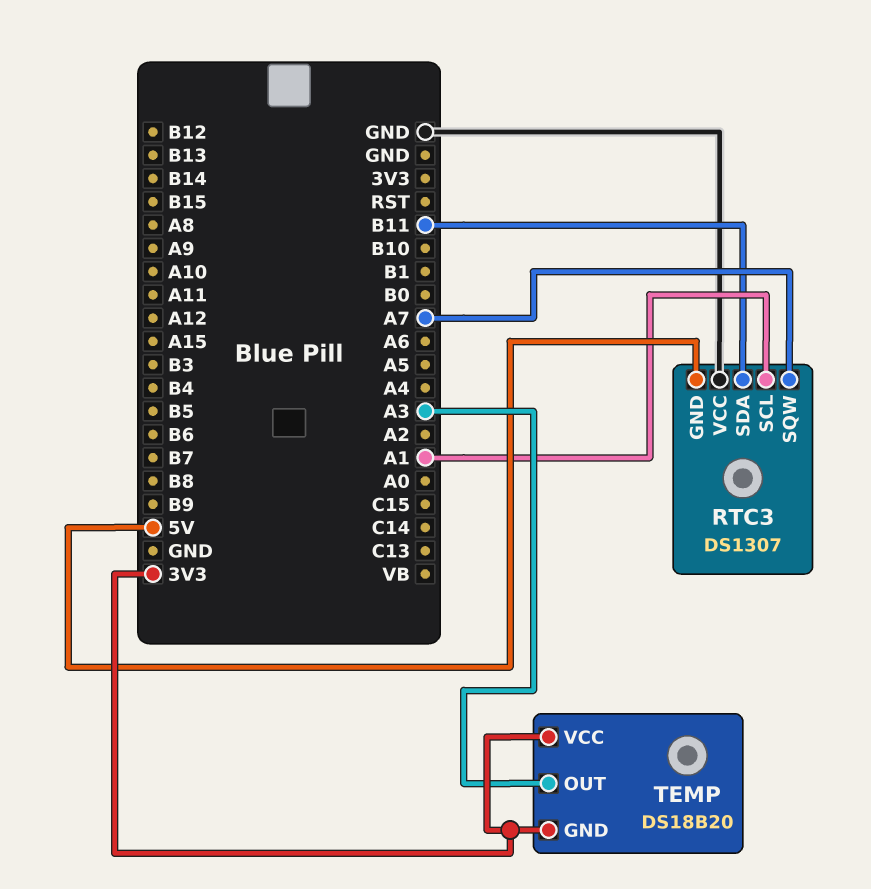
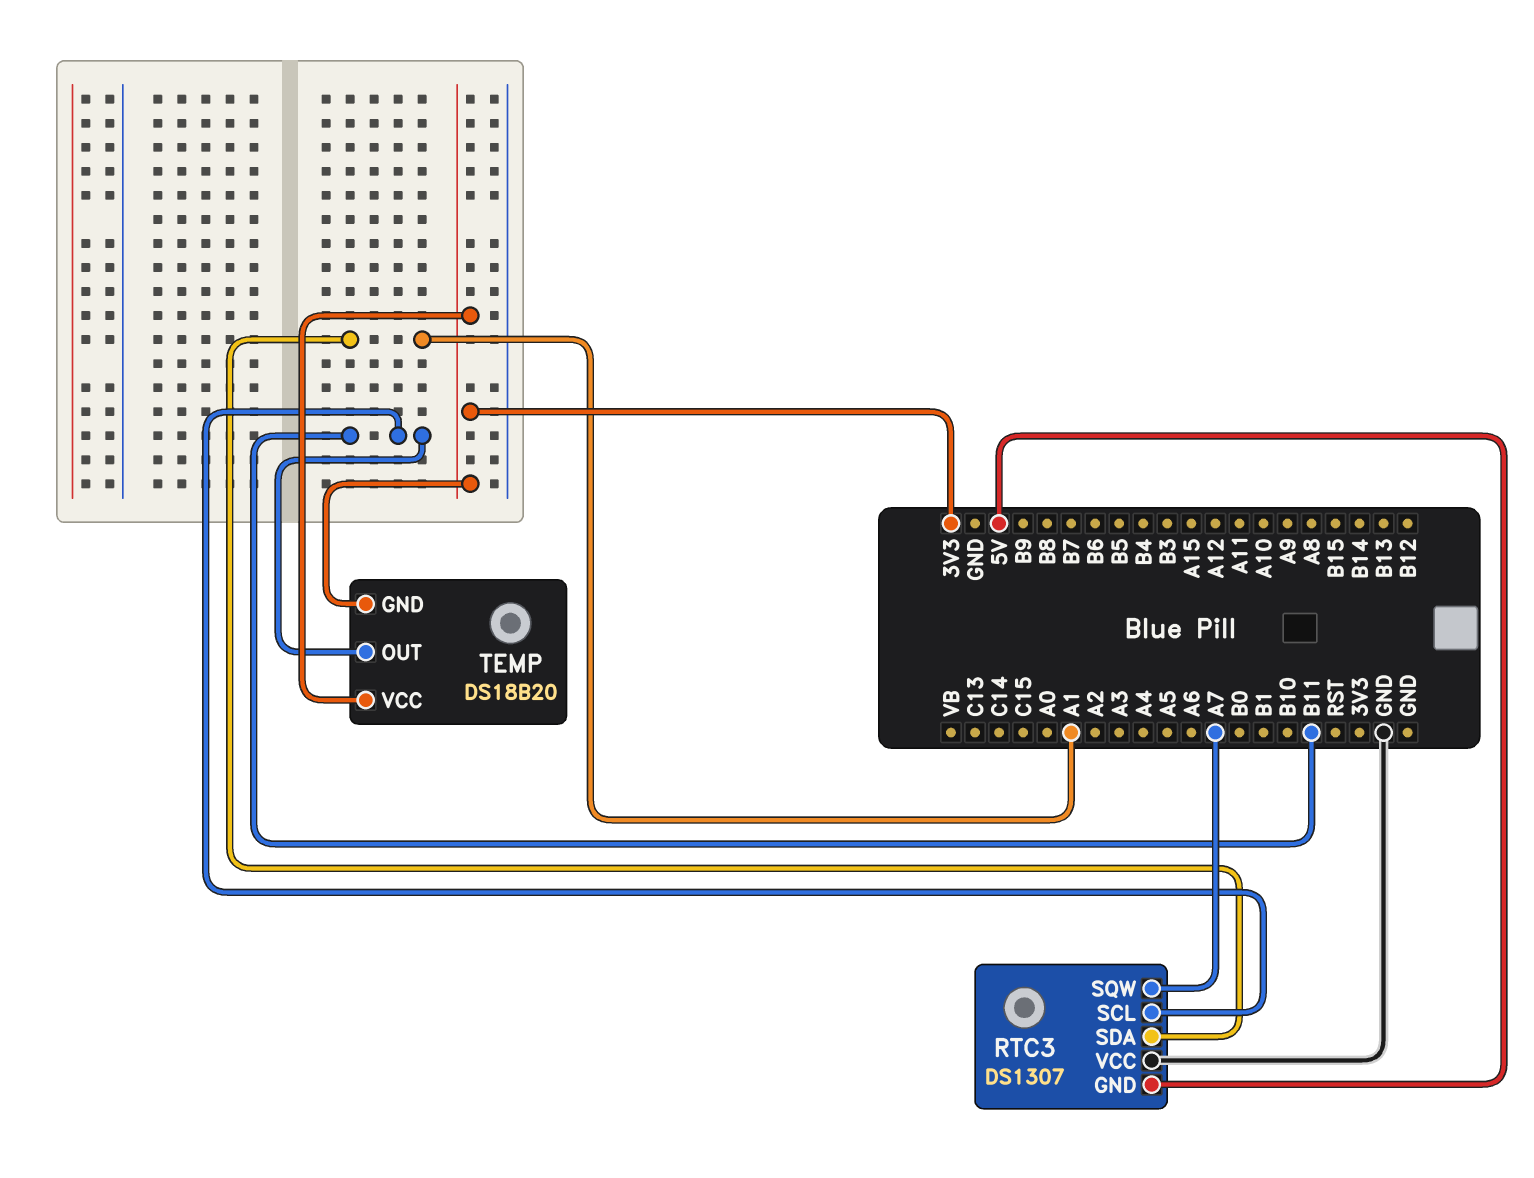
RTC3 pin SCL: A1 -> B11
RTC3 pin SDA: B11 -> A1
TEMP pin OUT: A3 -> B11

